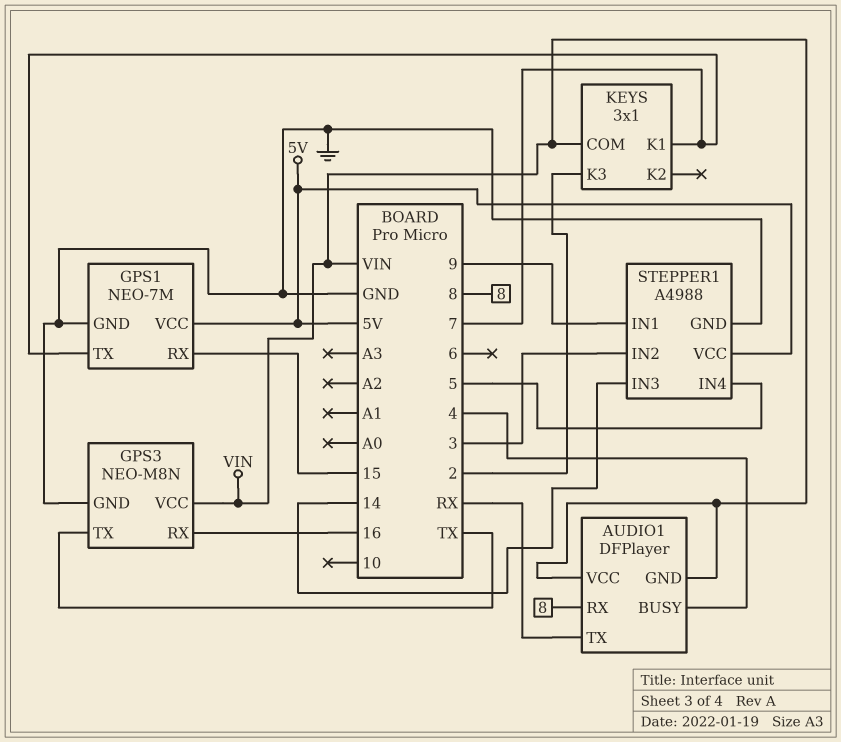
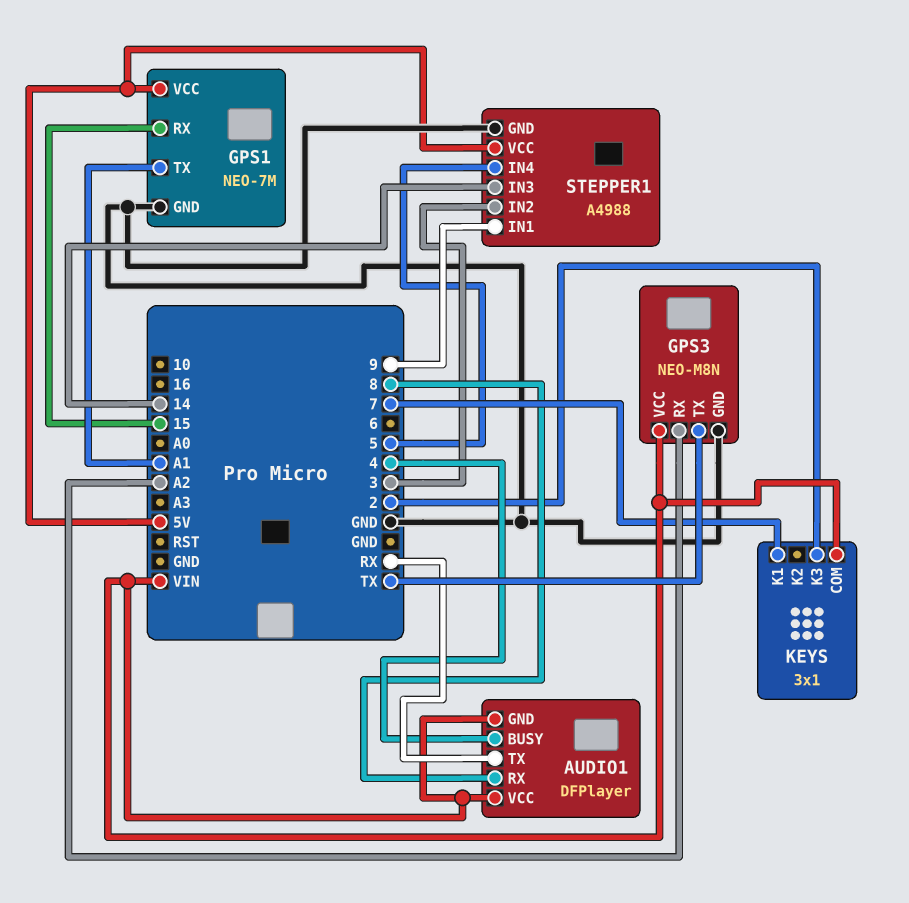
GPS1 pin TX: 7 -> A1
GPS3 pin RX: 16 -> A2

